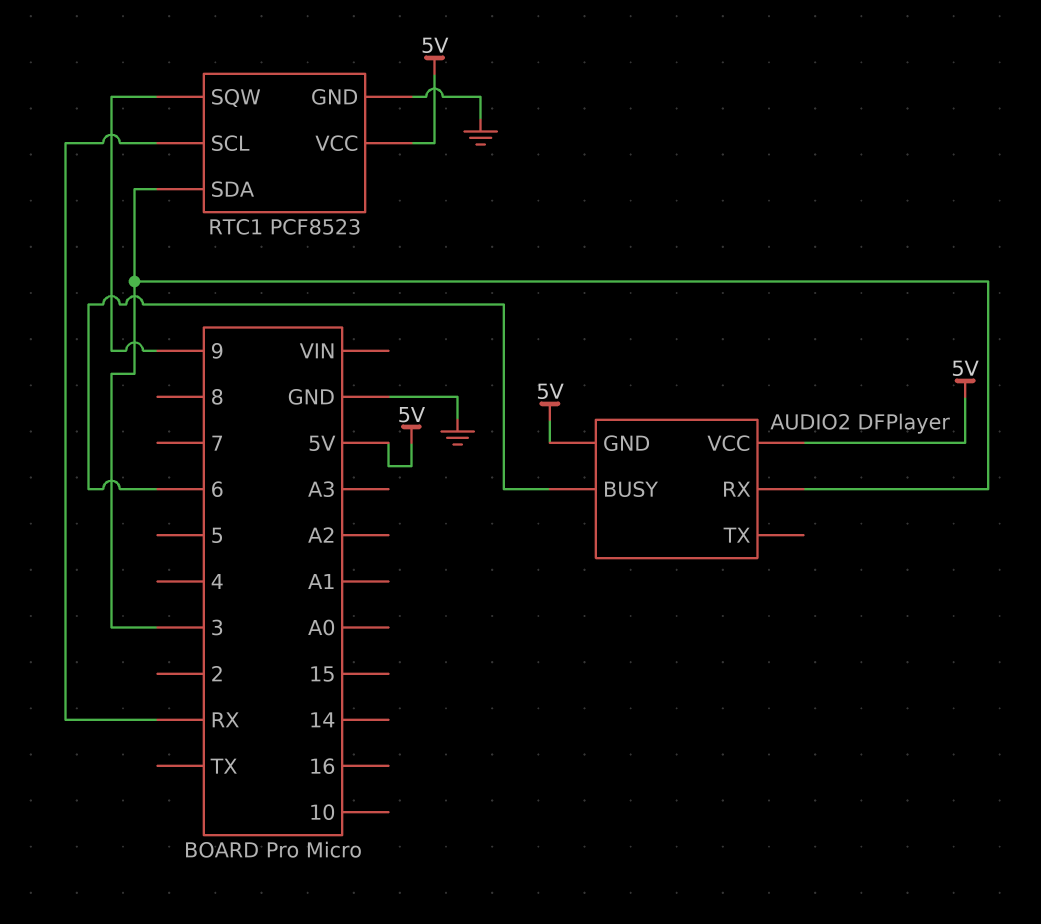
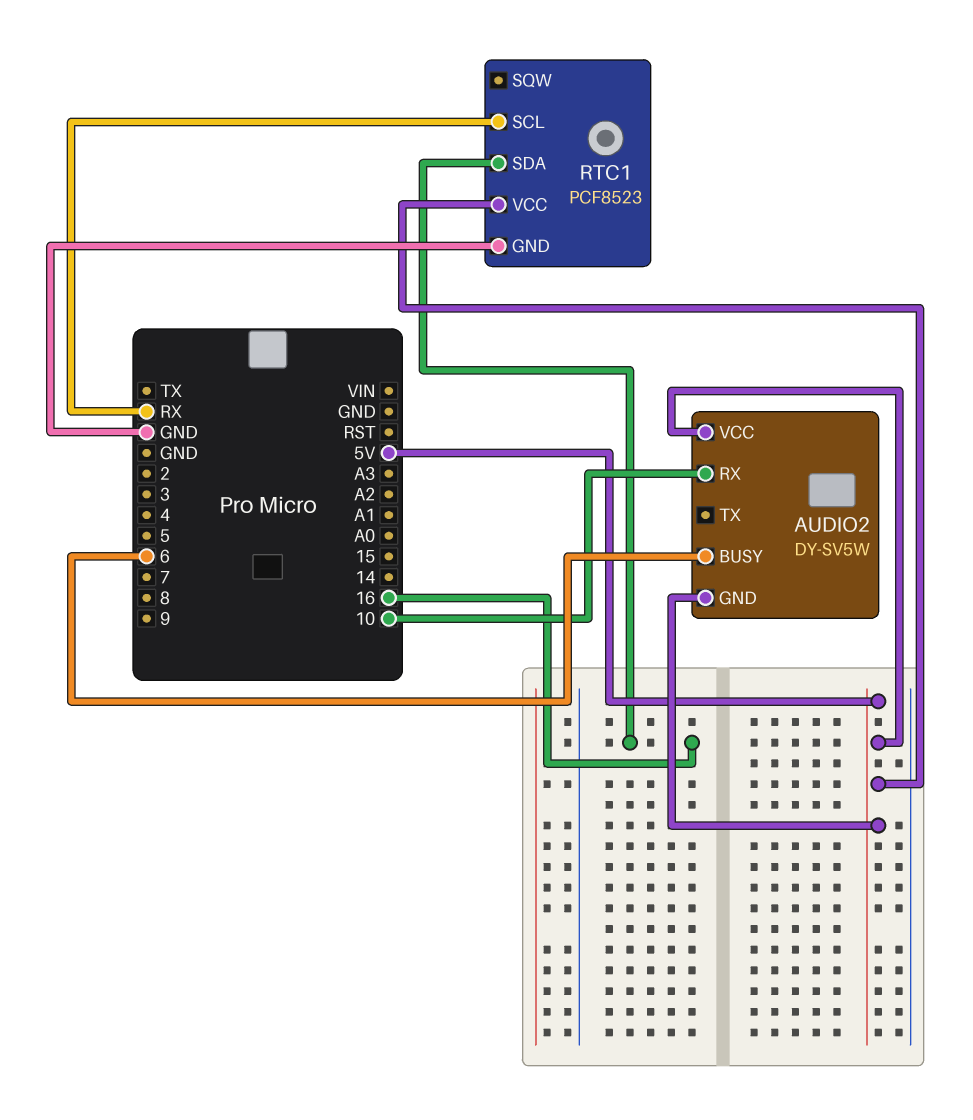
AUDIO2: DFPlayer -> DY-SV5W
AUDIO2 pin RX: 3 -> 10
RTC1 pin SDA: 3 -> 16
RTC1 pin SQW: 9 -> none

